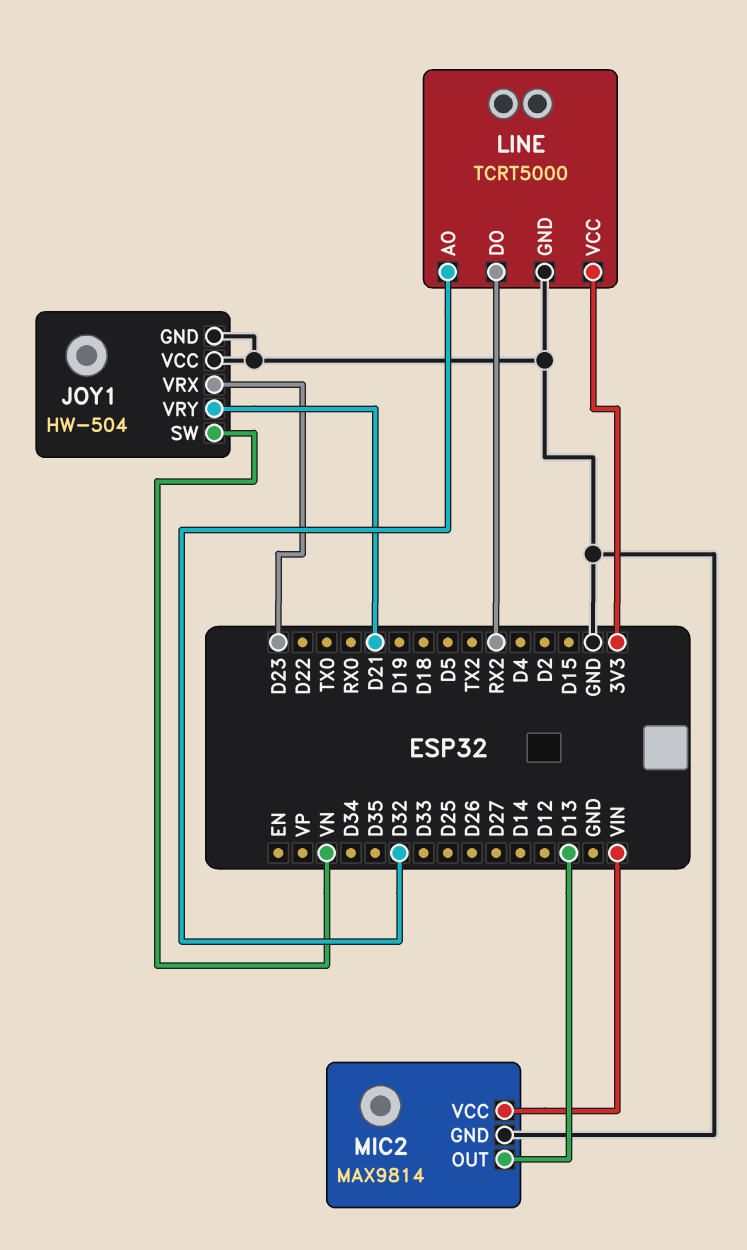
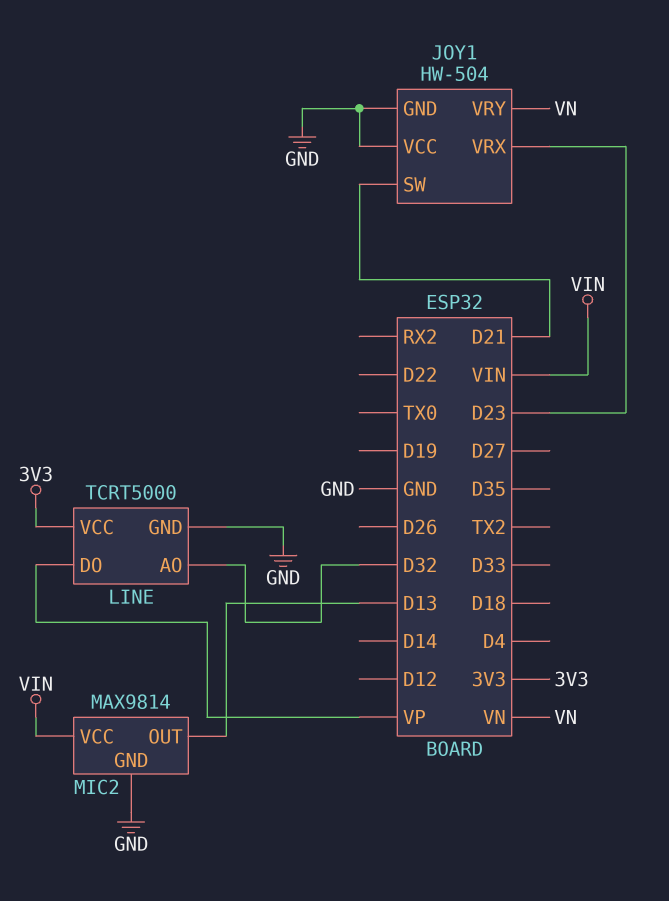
JOY1 pin SW: VN -> D21
JOY1 pin VRY: D21 -> VN
LINE pin DO: RX2 -> VP

